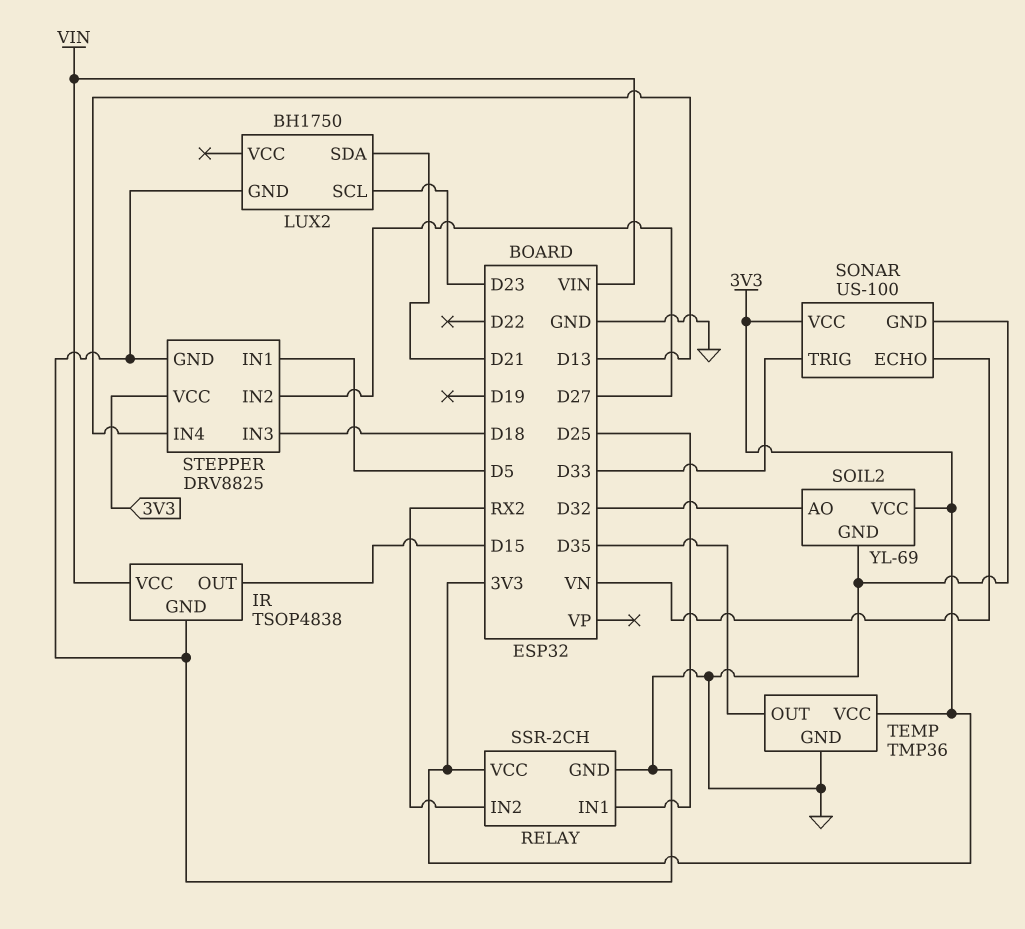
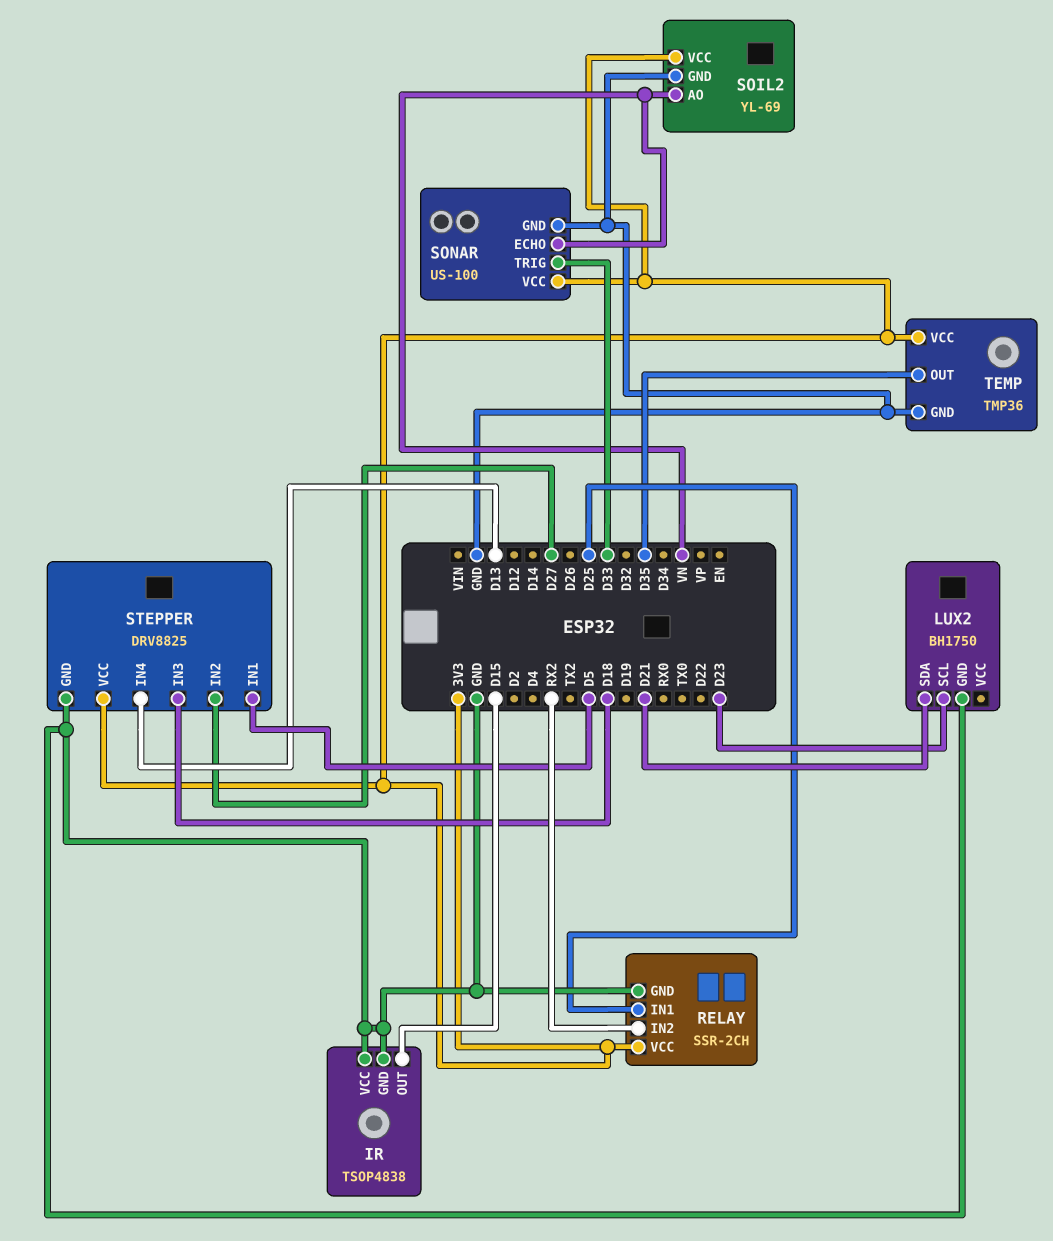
IR pin VCC: VIN -> GND
SOIL2 pin AO: D32 -> VN

